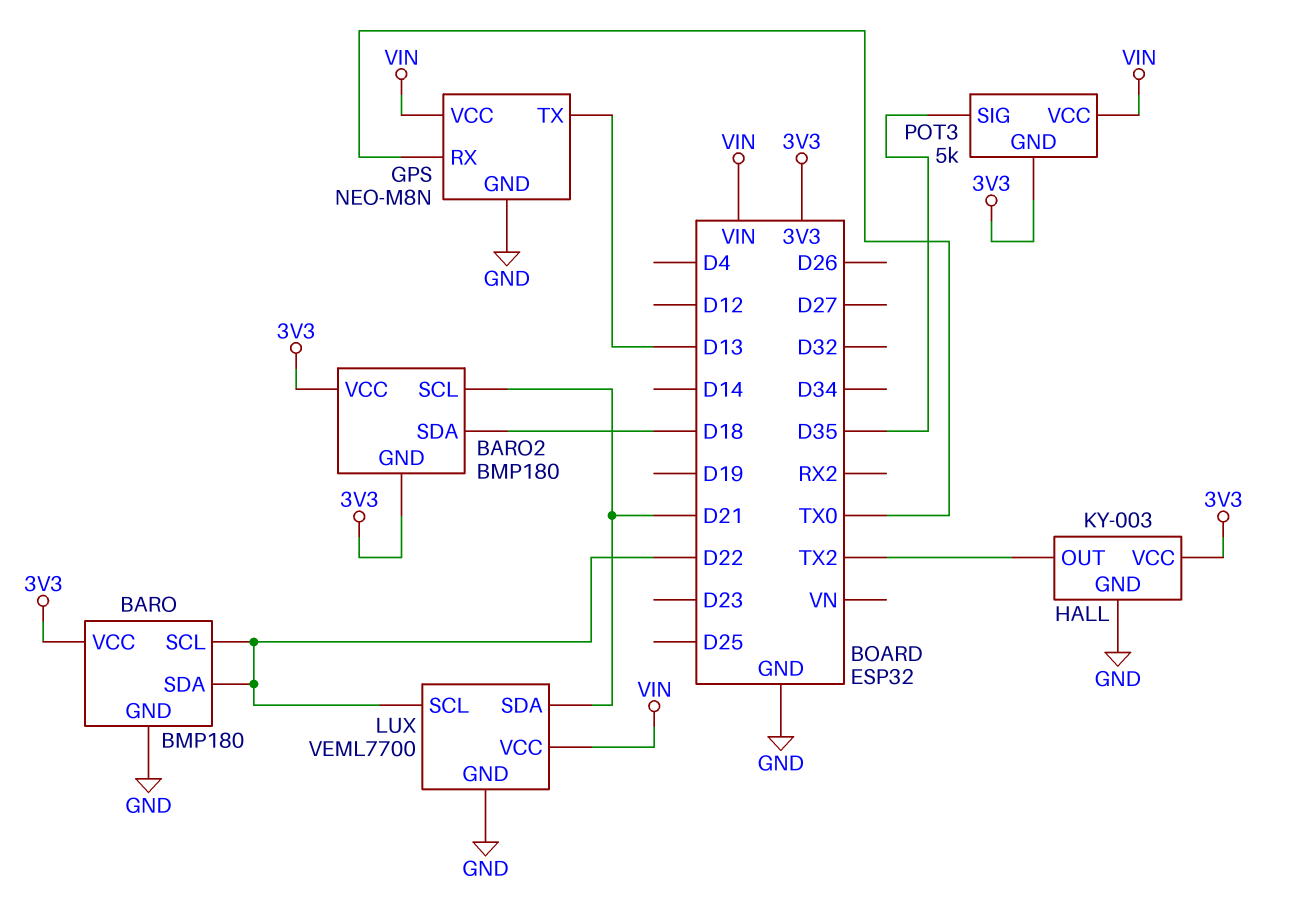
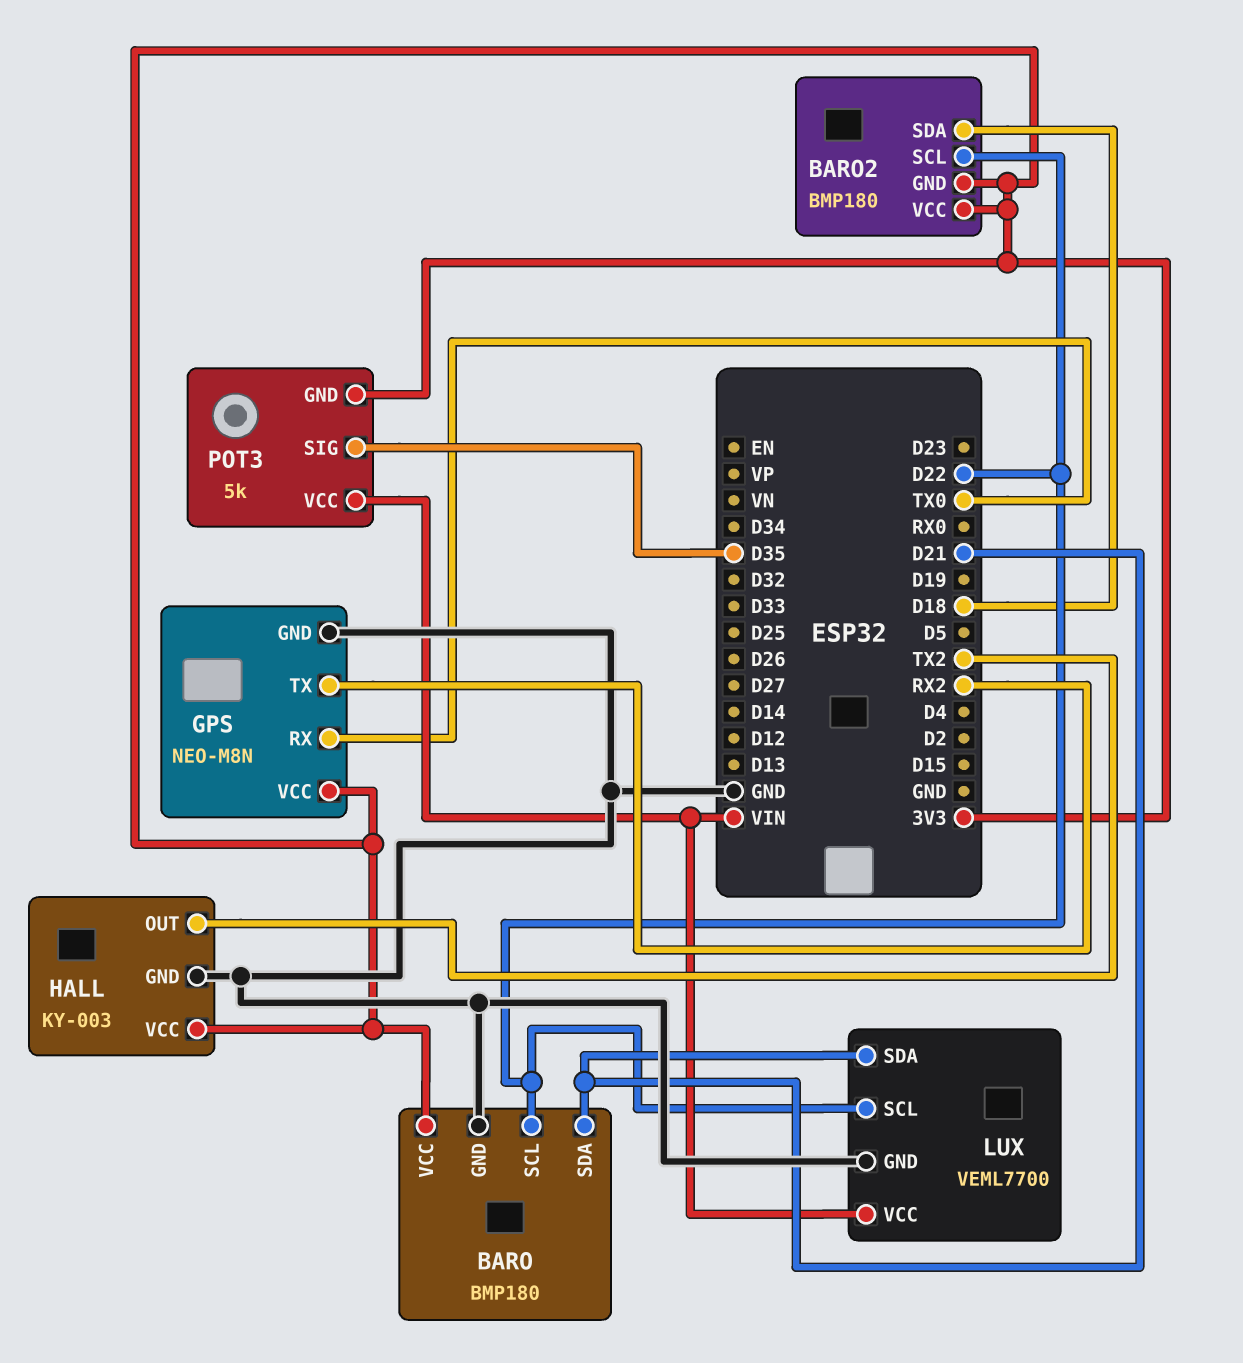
BARO pin SDA: D22 -> D21
BARO2 pin SCL: D21 -> D22
GPS pin TX: D13 -> RX2
GPS pin VCC: VIN -> 3V3

